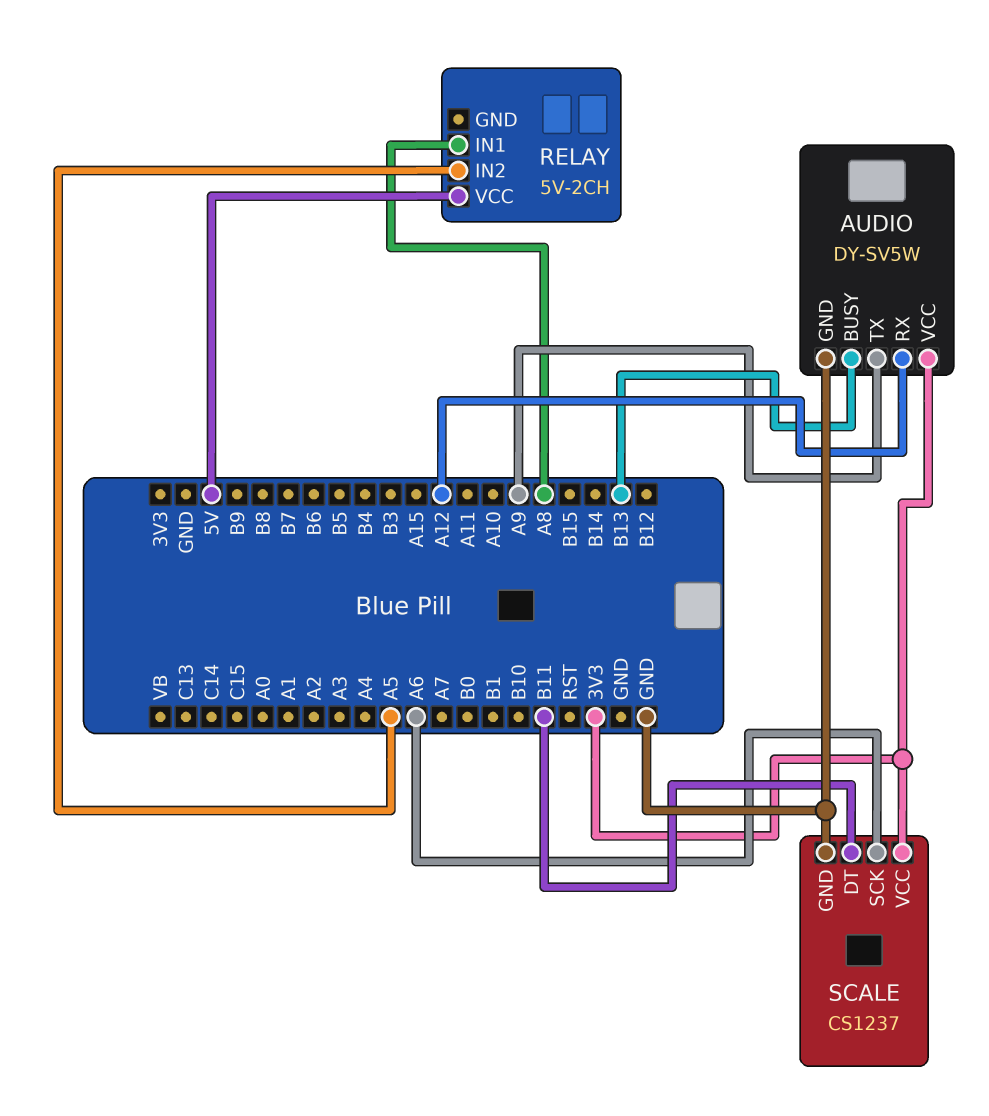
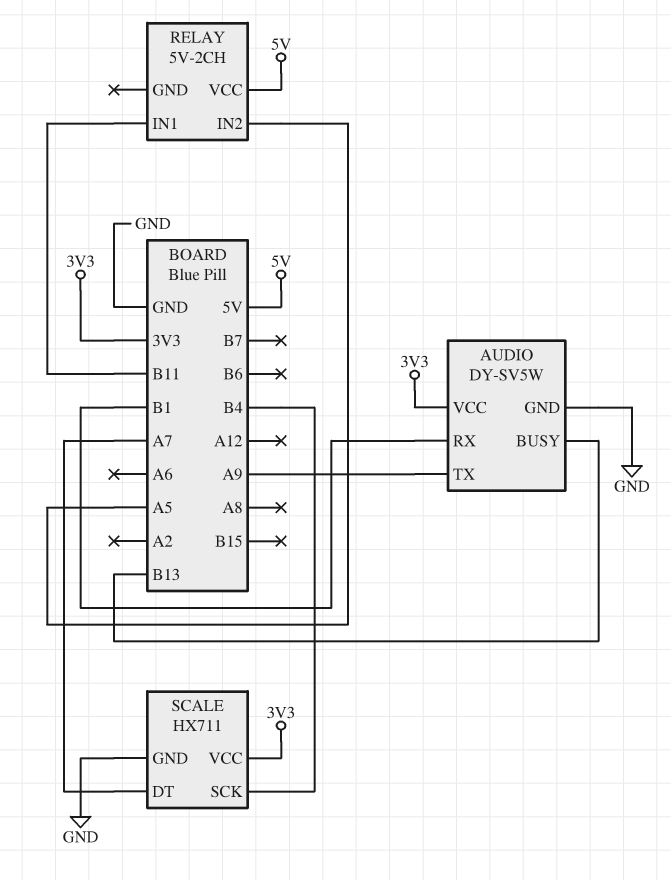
AUDIO pin RX: A12 -> B1
RELAY pin IN1: A8 -> B11
SCALE: CS1237 -> HX711
SCALE pin DT: B11 -> A7
SCALE pin SCK: A6 -> B4

